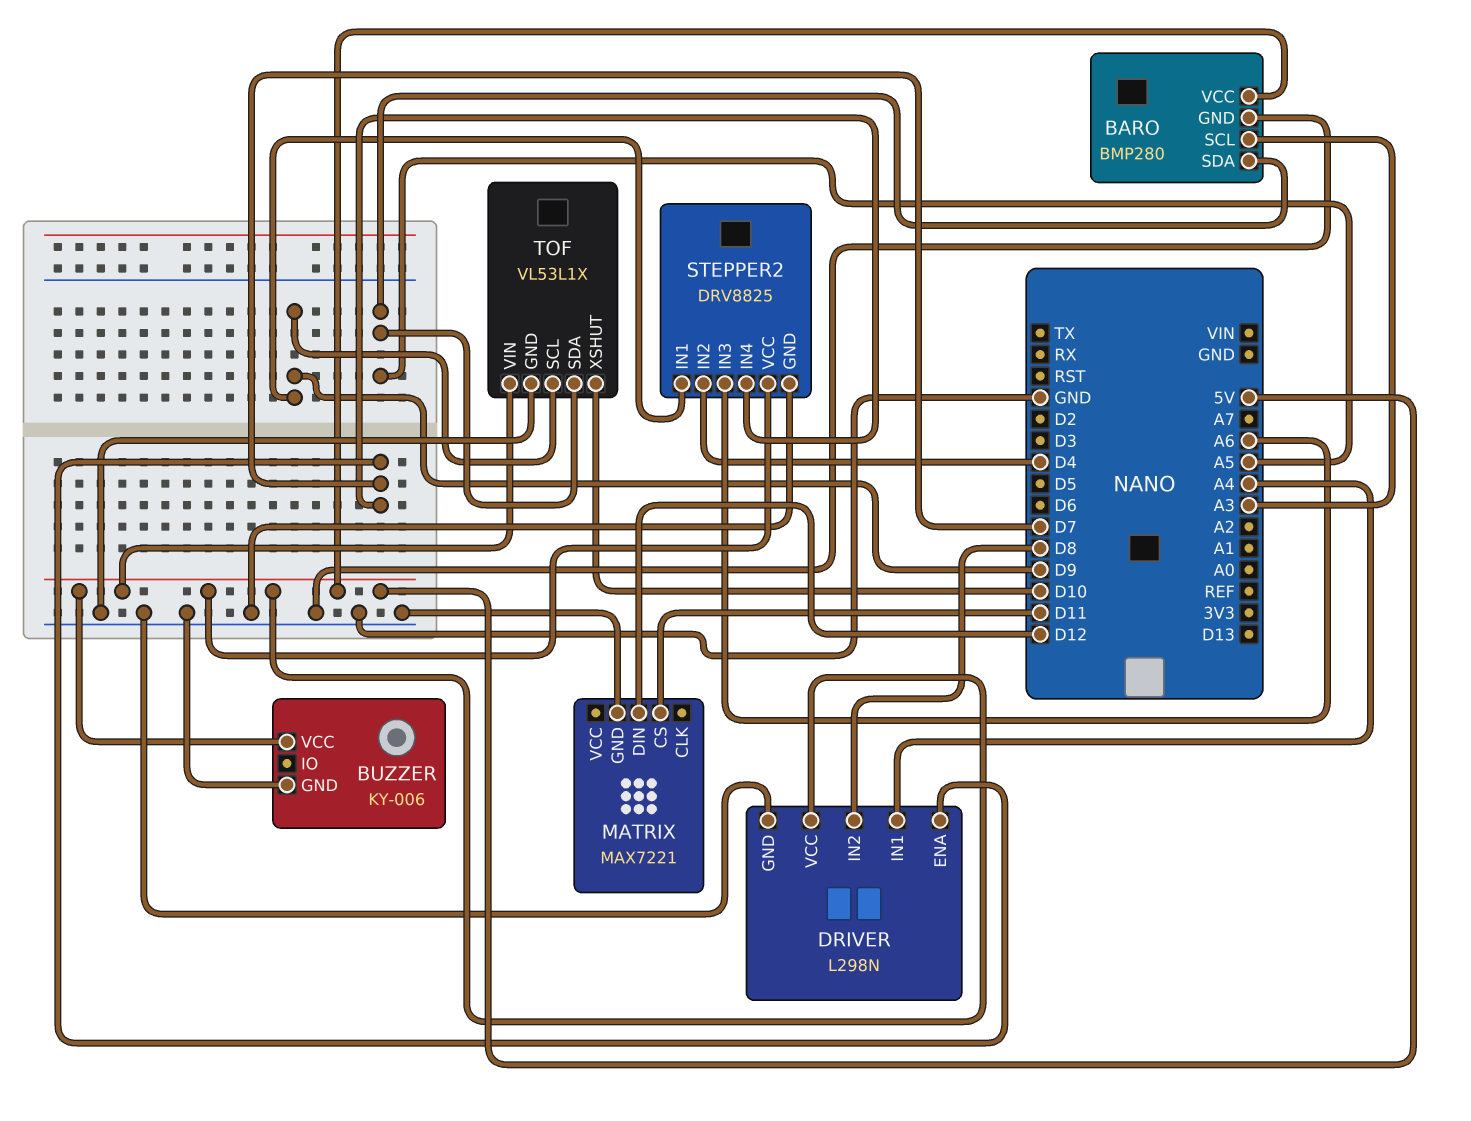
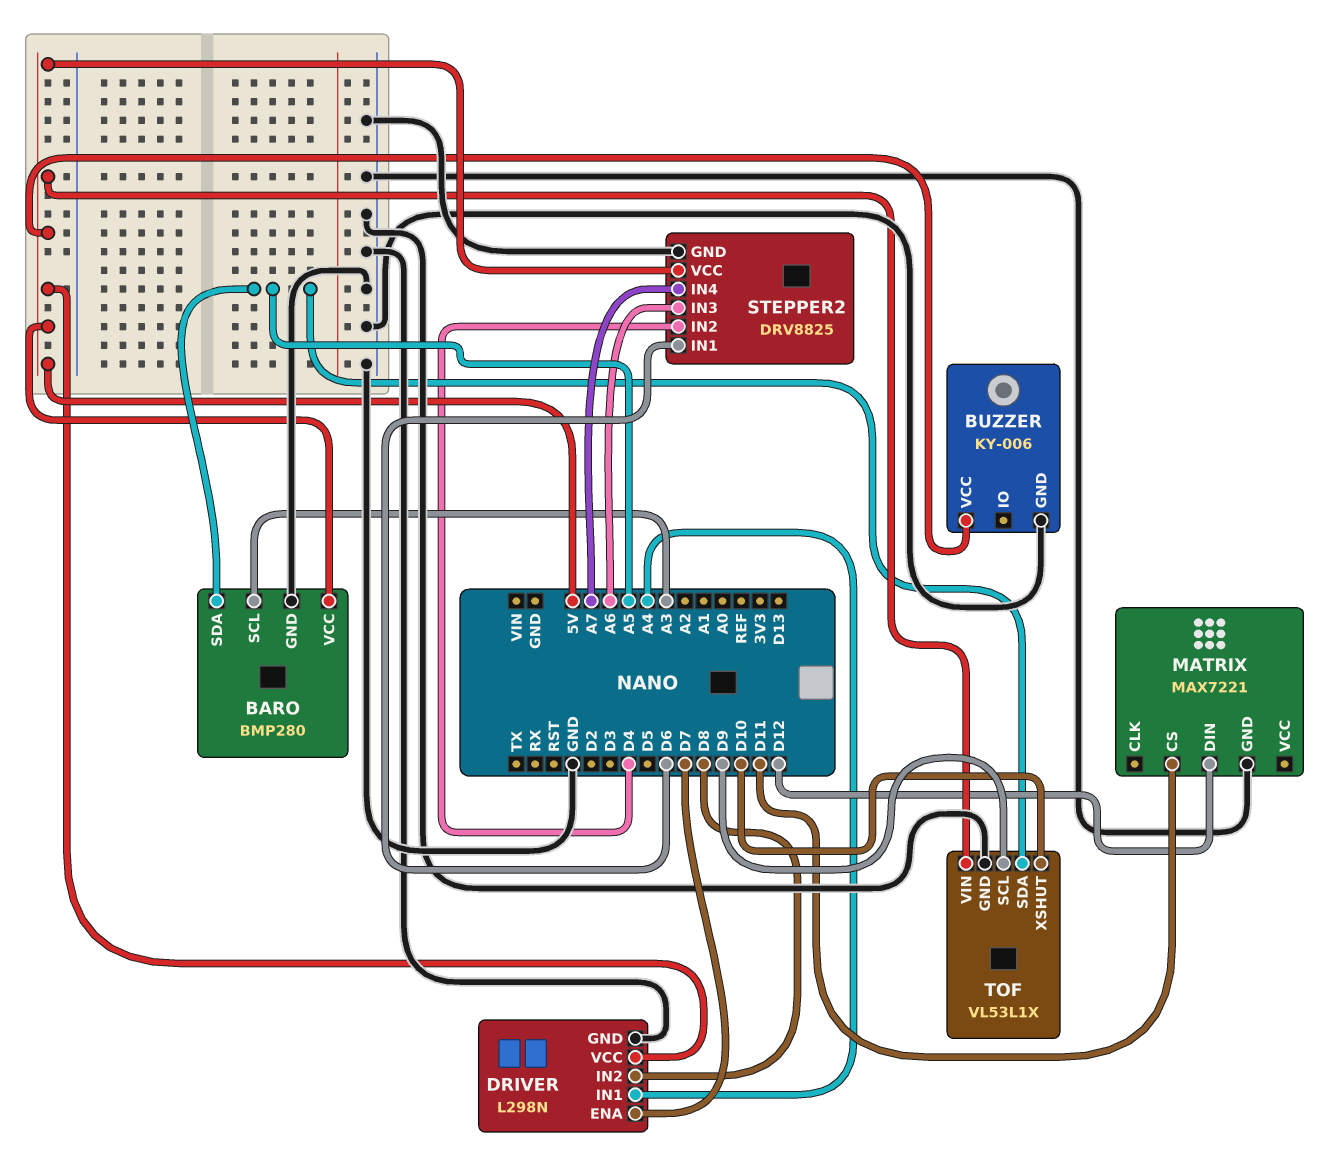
STEPPER2 pin IN1: D9 -> D6
STEPPER2 pin IN4: D7 -> A7

